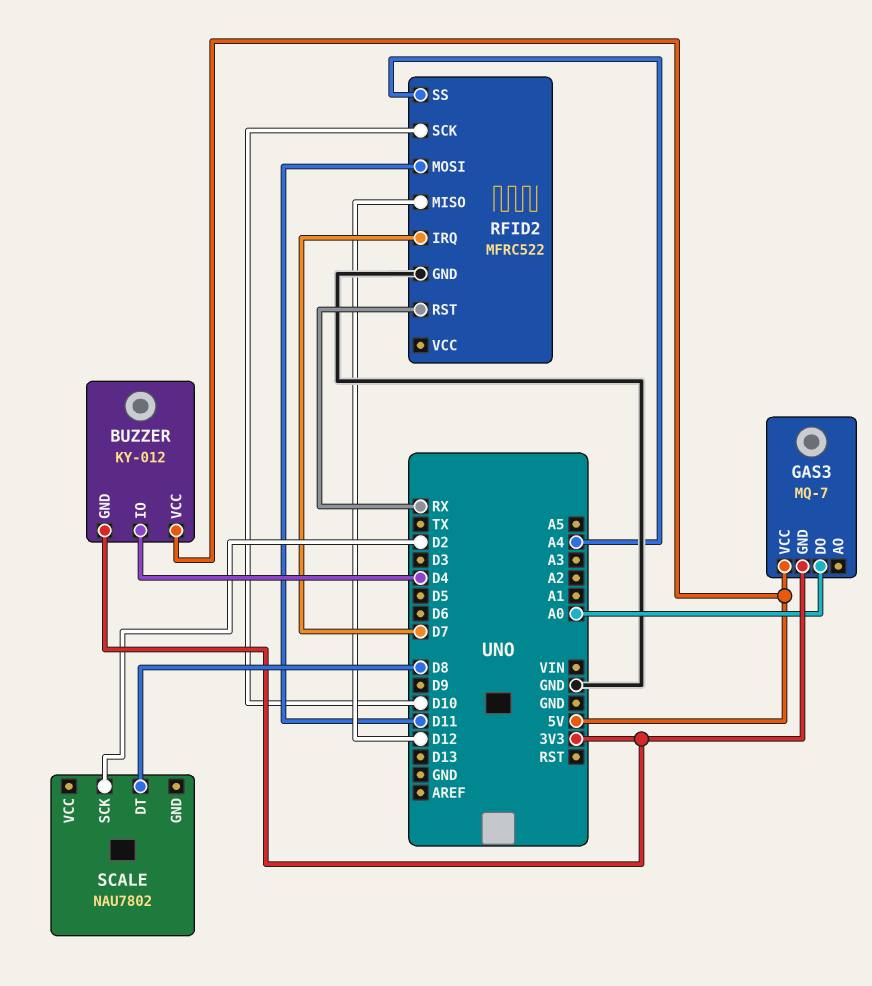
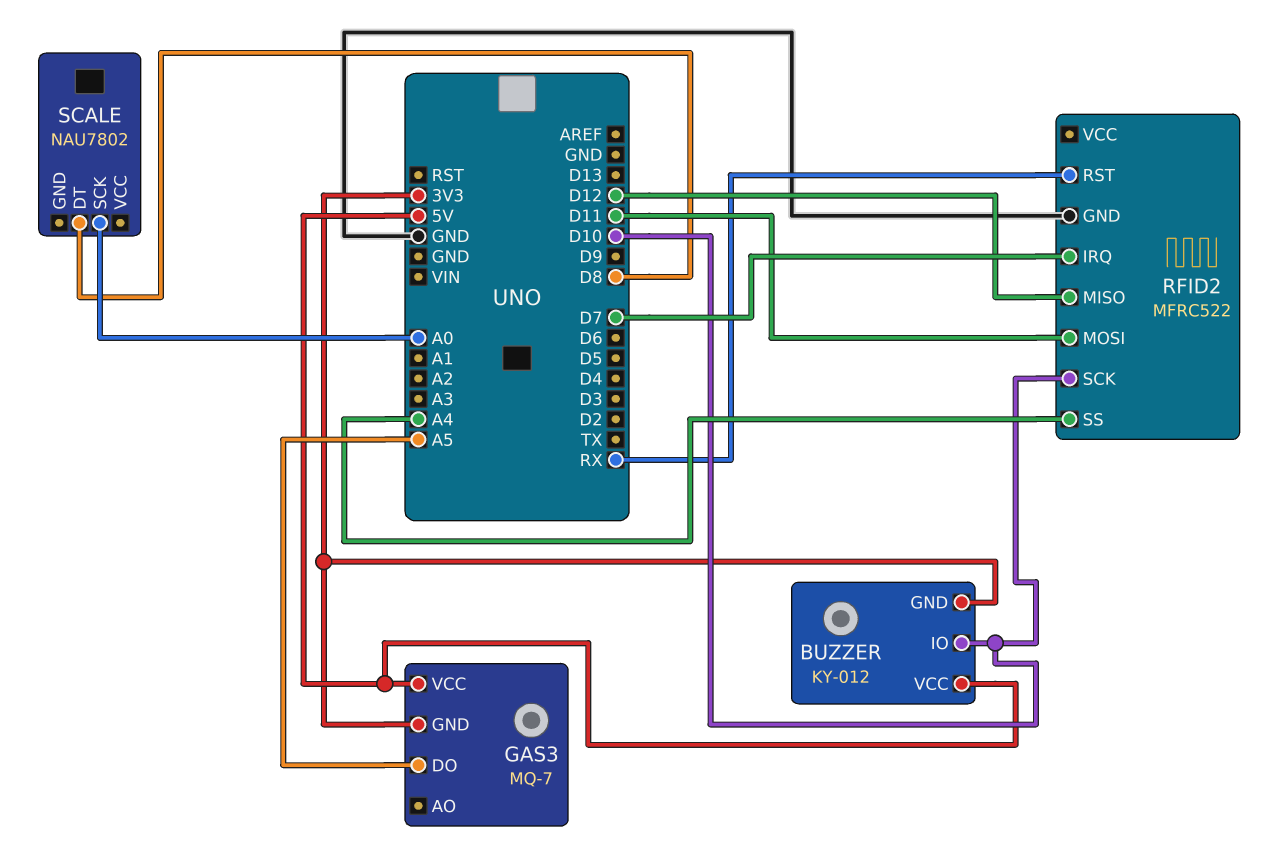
BUZZER pin IO: D4 -> D10
GAS3 pin DO: A0 -> A5
SCALE pin SCK: D2 -> A0

